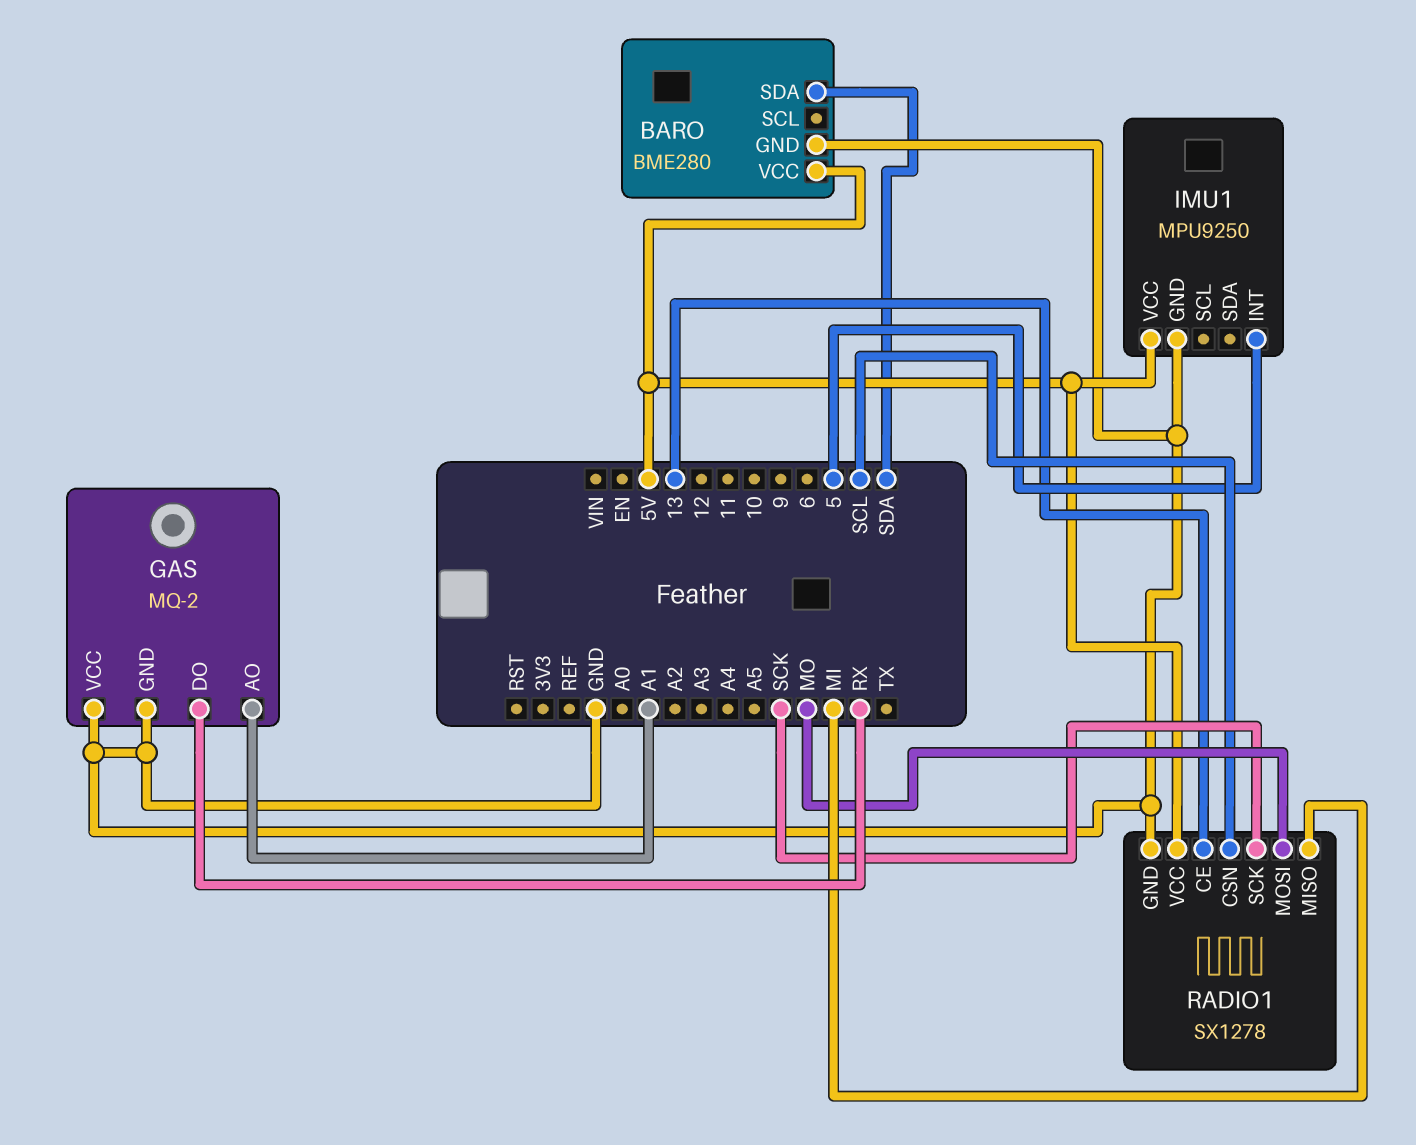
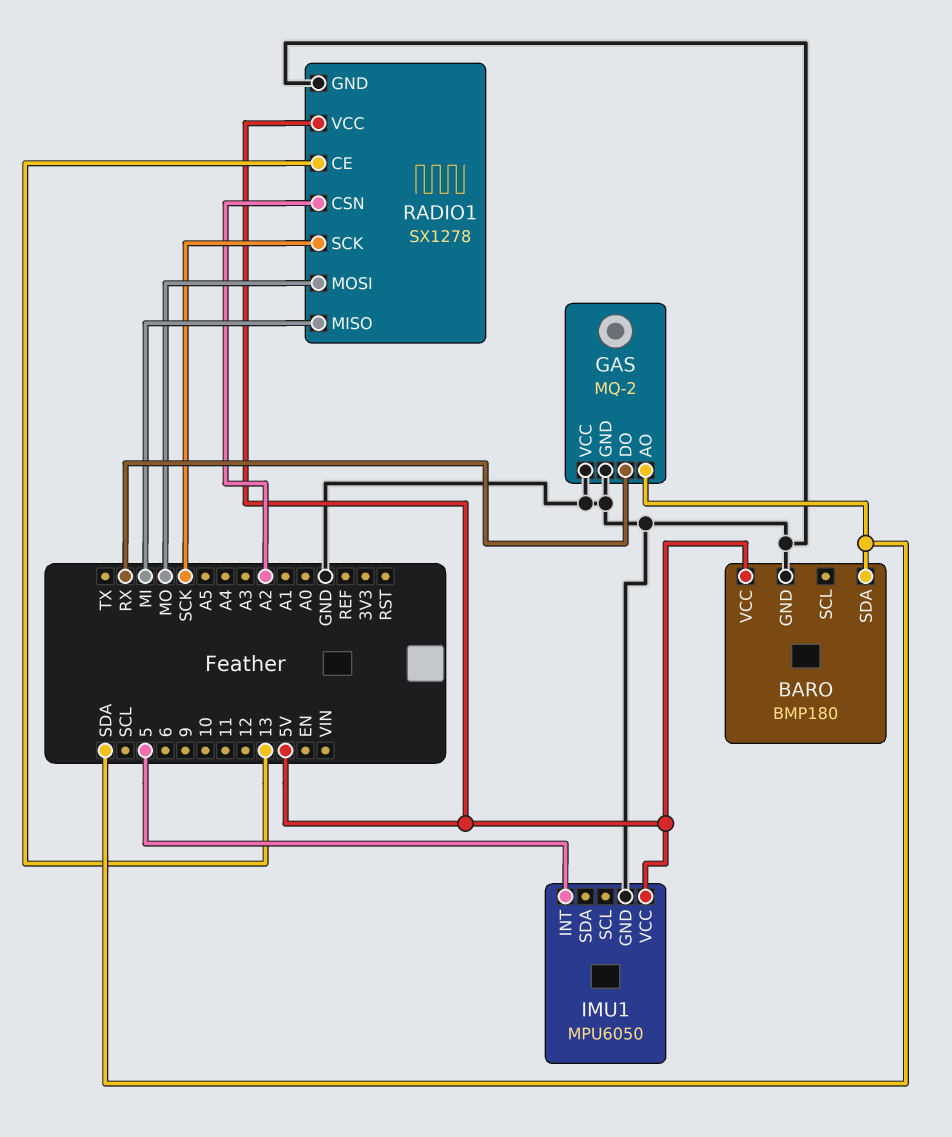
BARO: BME280 -> BMP180
GAS pin AO: A1 -> SDA
IMU1: MPU9250 -> MPU6050
RADIO1 pin CSN: SCL -> A2

